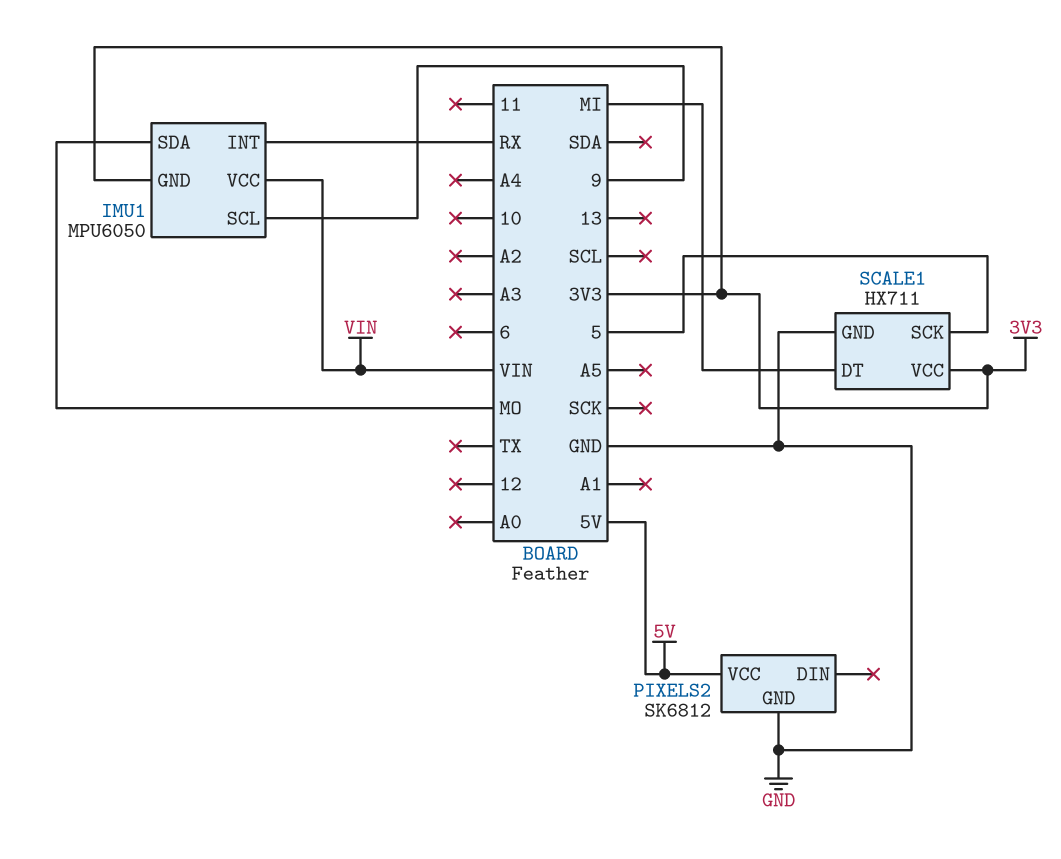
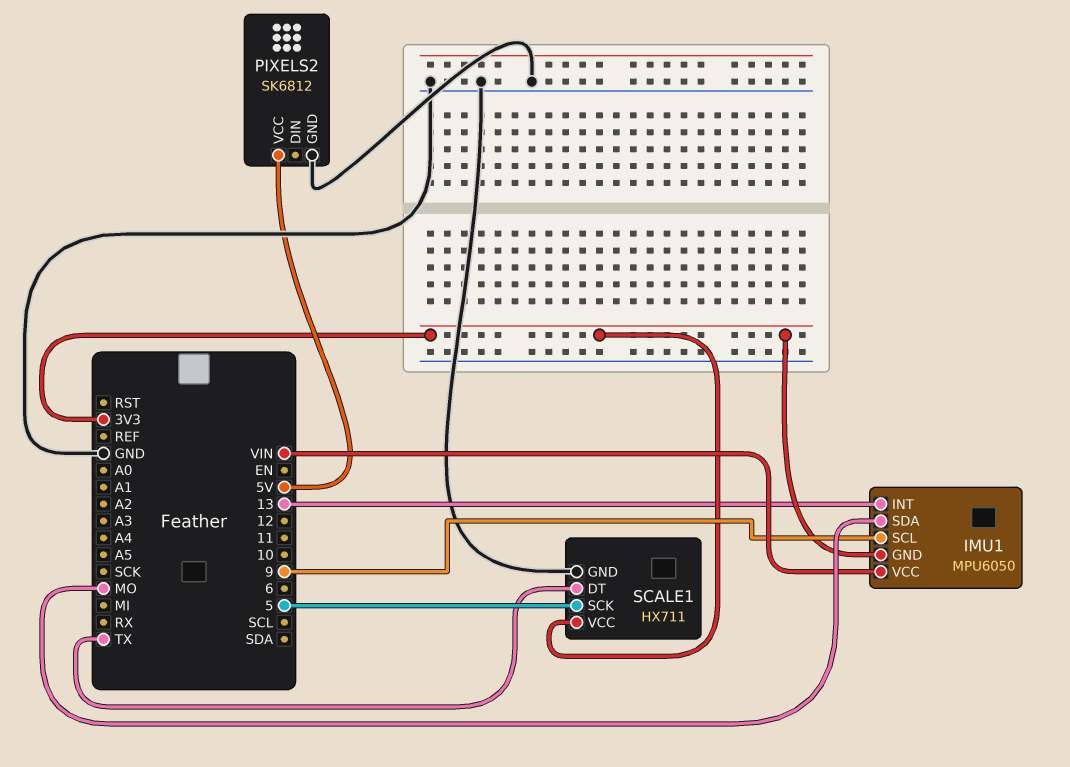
IMU1 pin INT: RX -> 13
SCALE1 pin DT: MI -> TX

